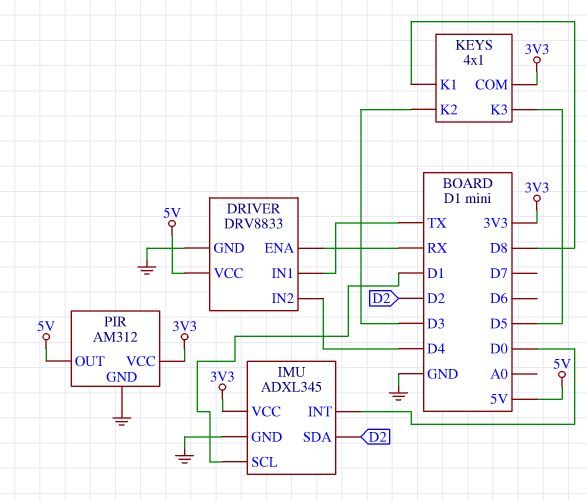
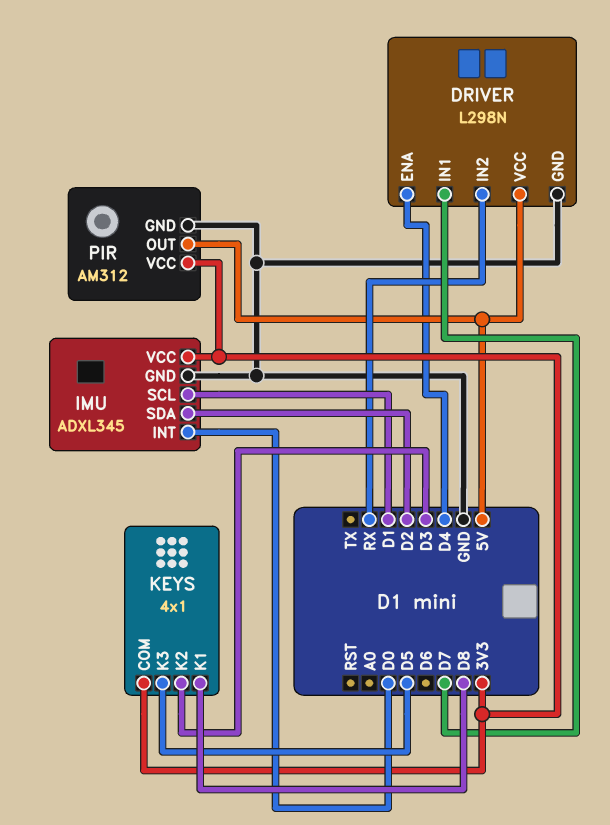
DRIVER: DRV8833 -> L298N
DRIVER pin ENA: RX -> D4
DRIVER pin IN1: TX -> D7
DRIVER pin IN2: D4 -> RX

